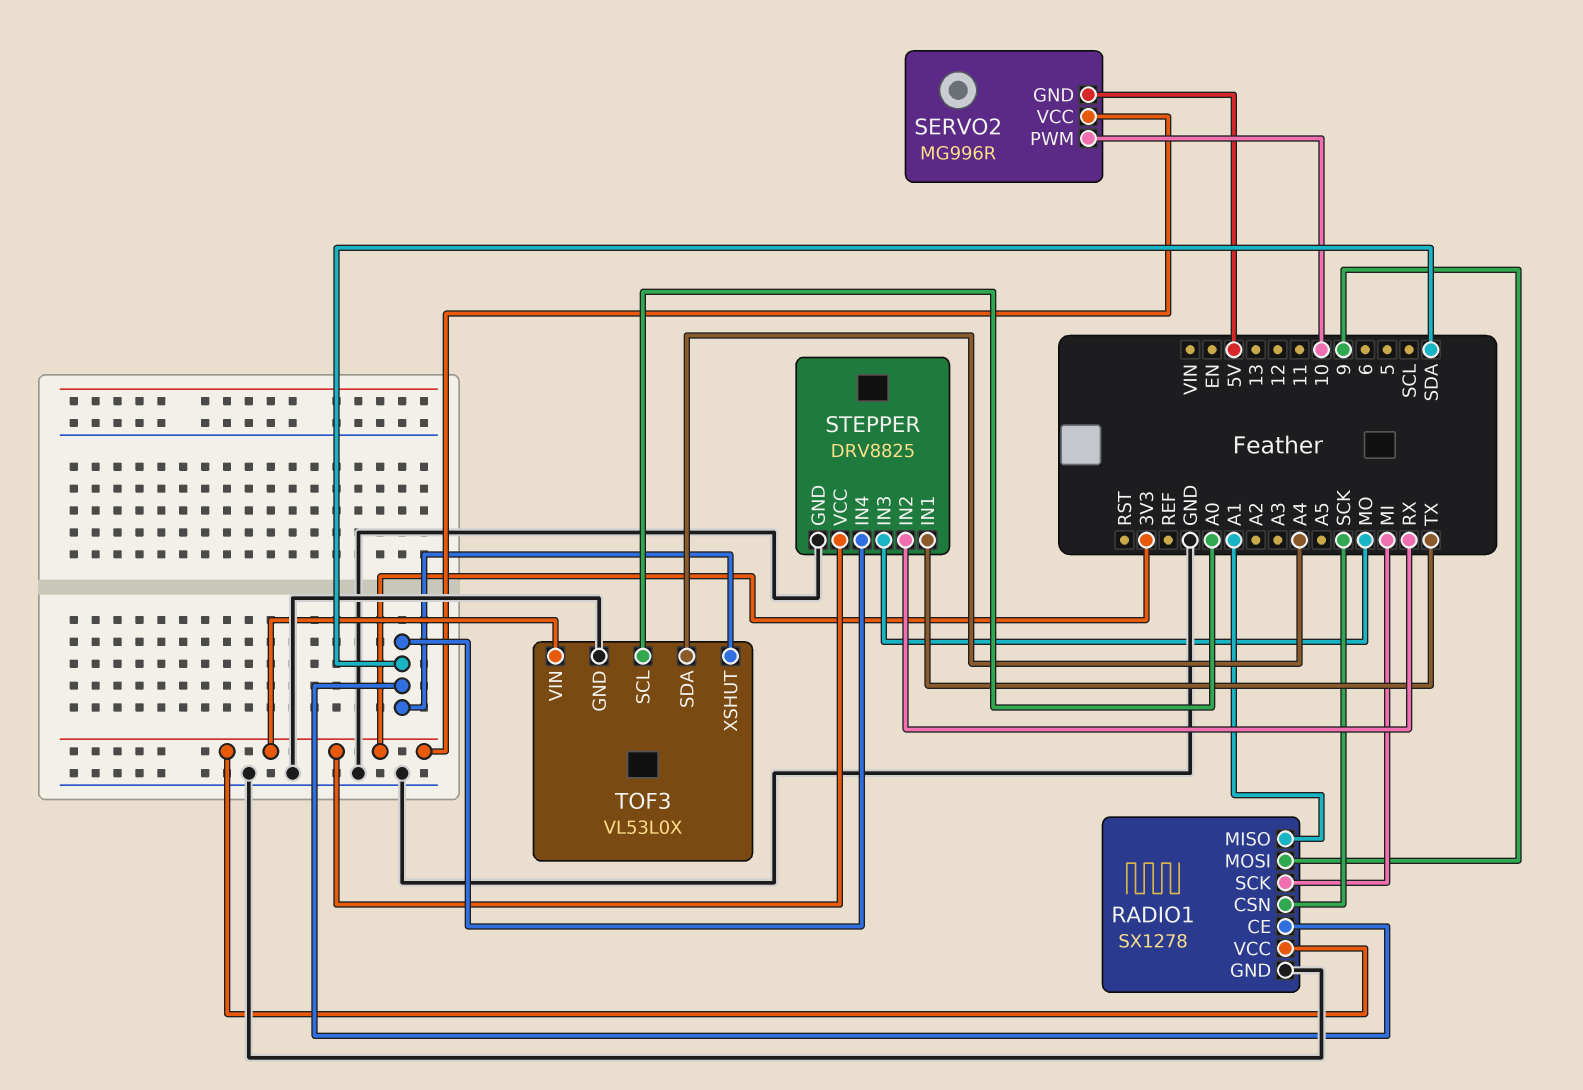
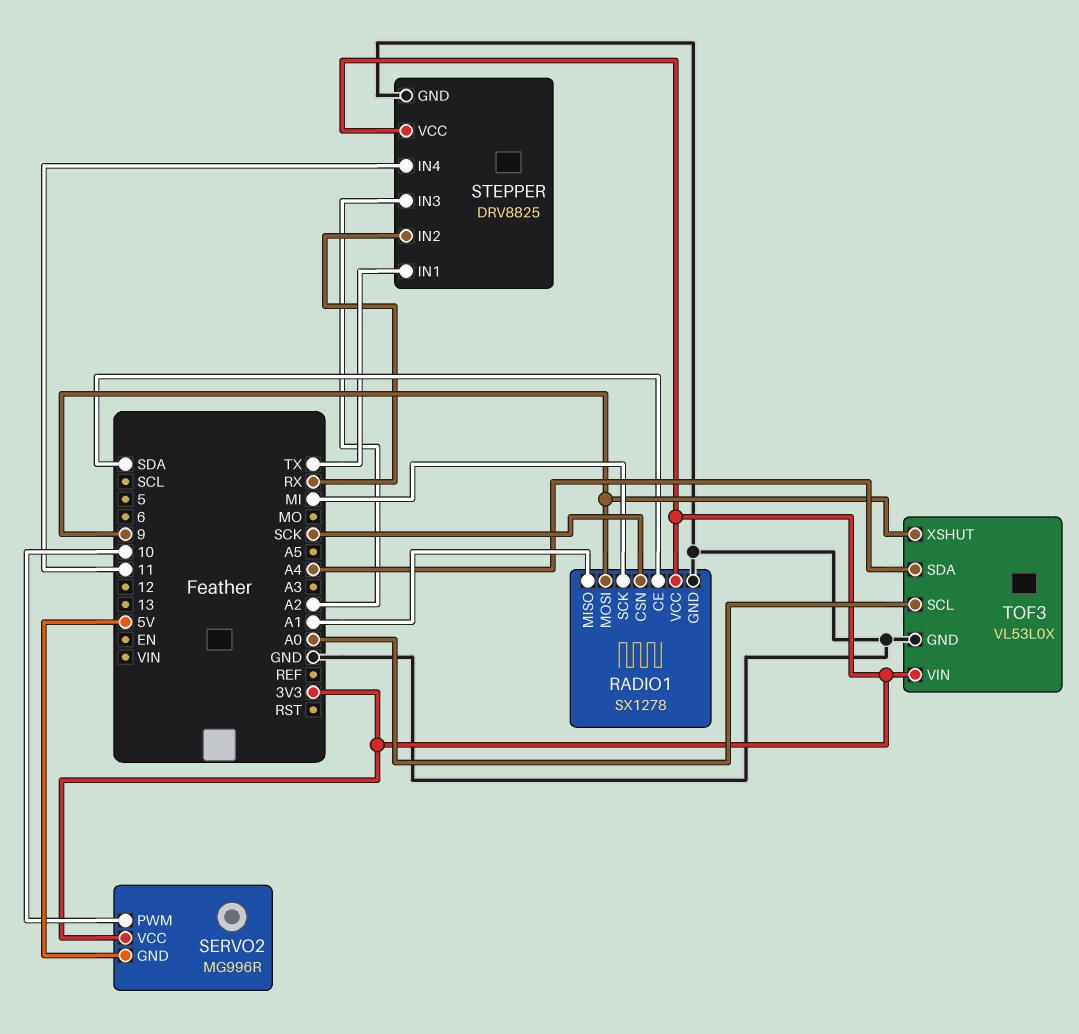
STEPPER pin IN3: MO -> A2
STEPPER pin IN4: SDA -> 11
TOF3 pin XSHUT: SDA -> 9

